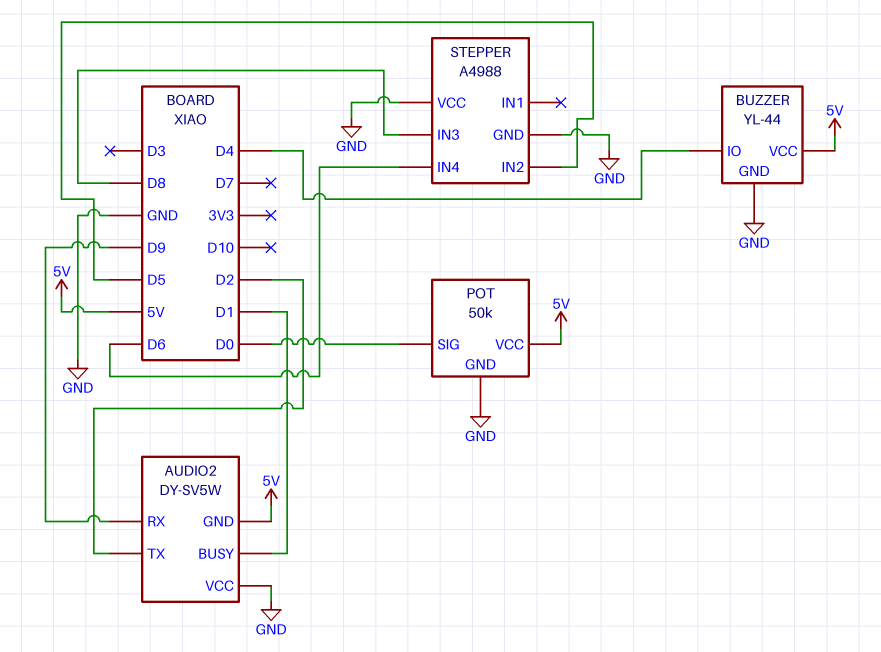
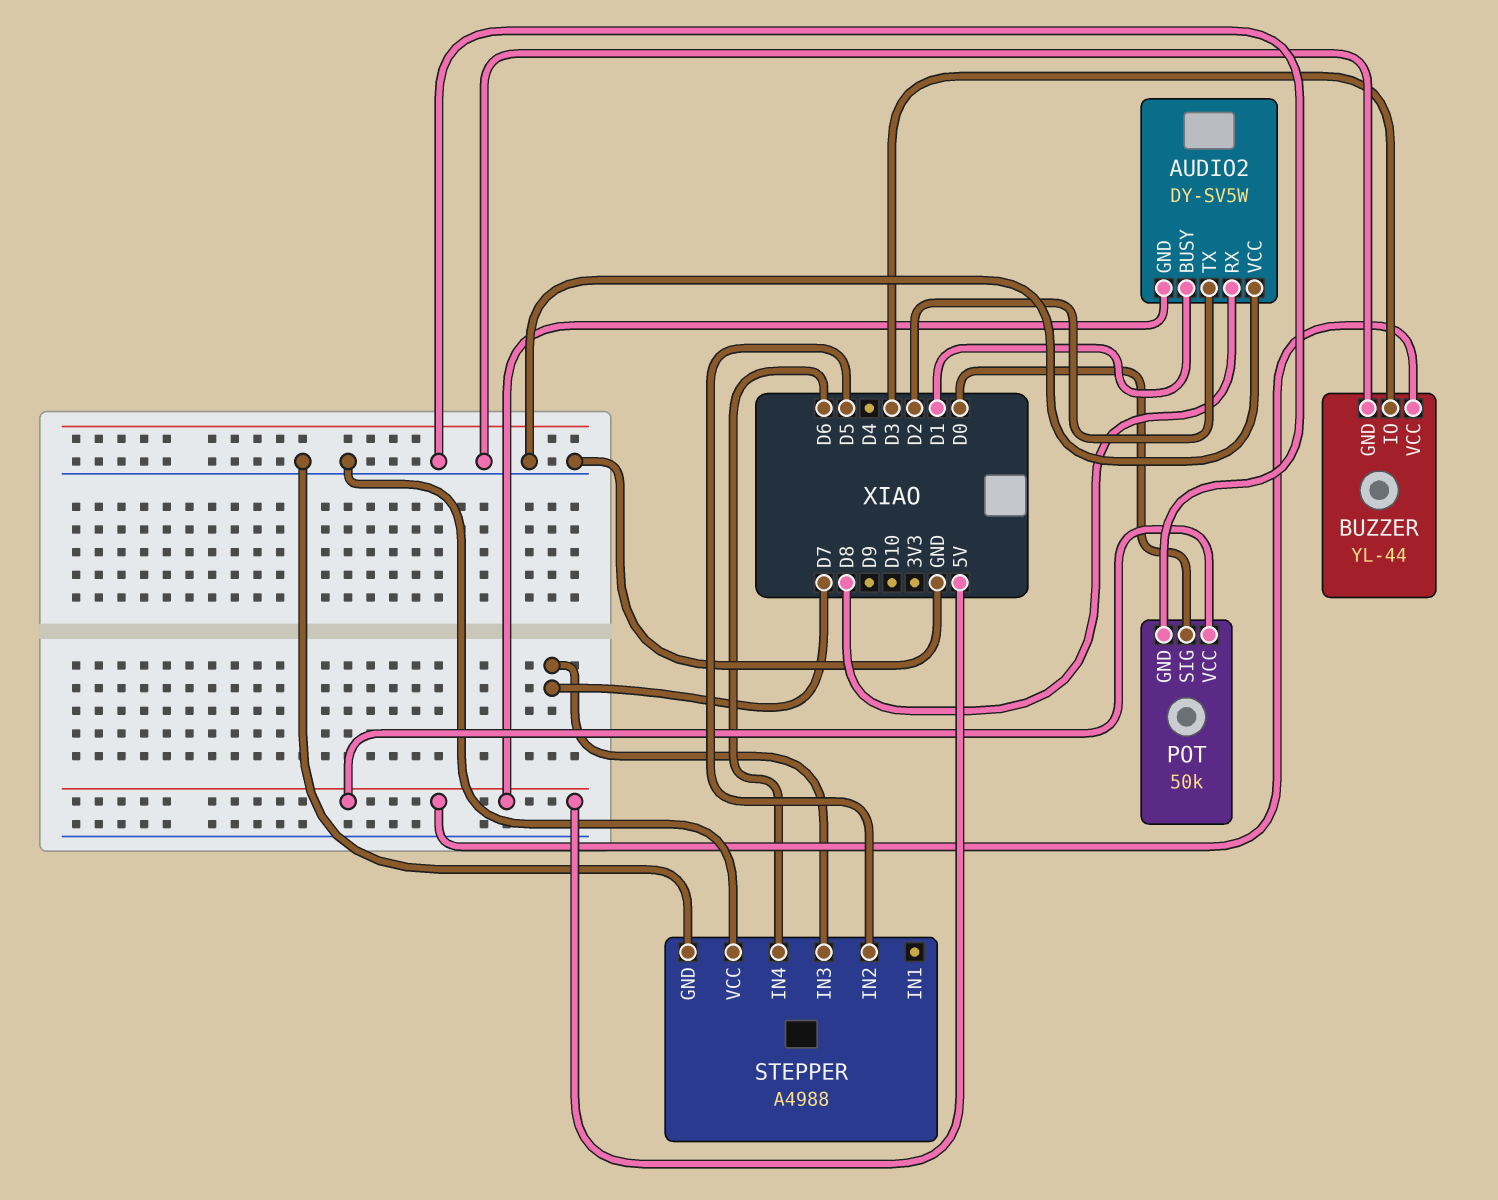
AUDIO2 pin RX: D9 -> D8
BUZZER pin IO: D4 -> D3
STEPPER pin IN3: D8 -> D7

